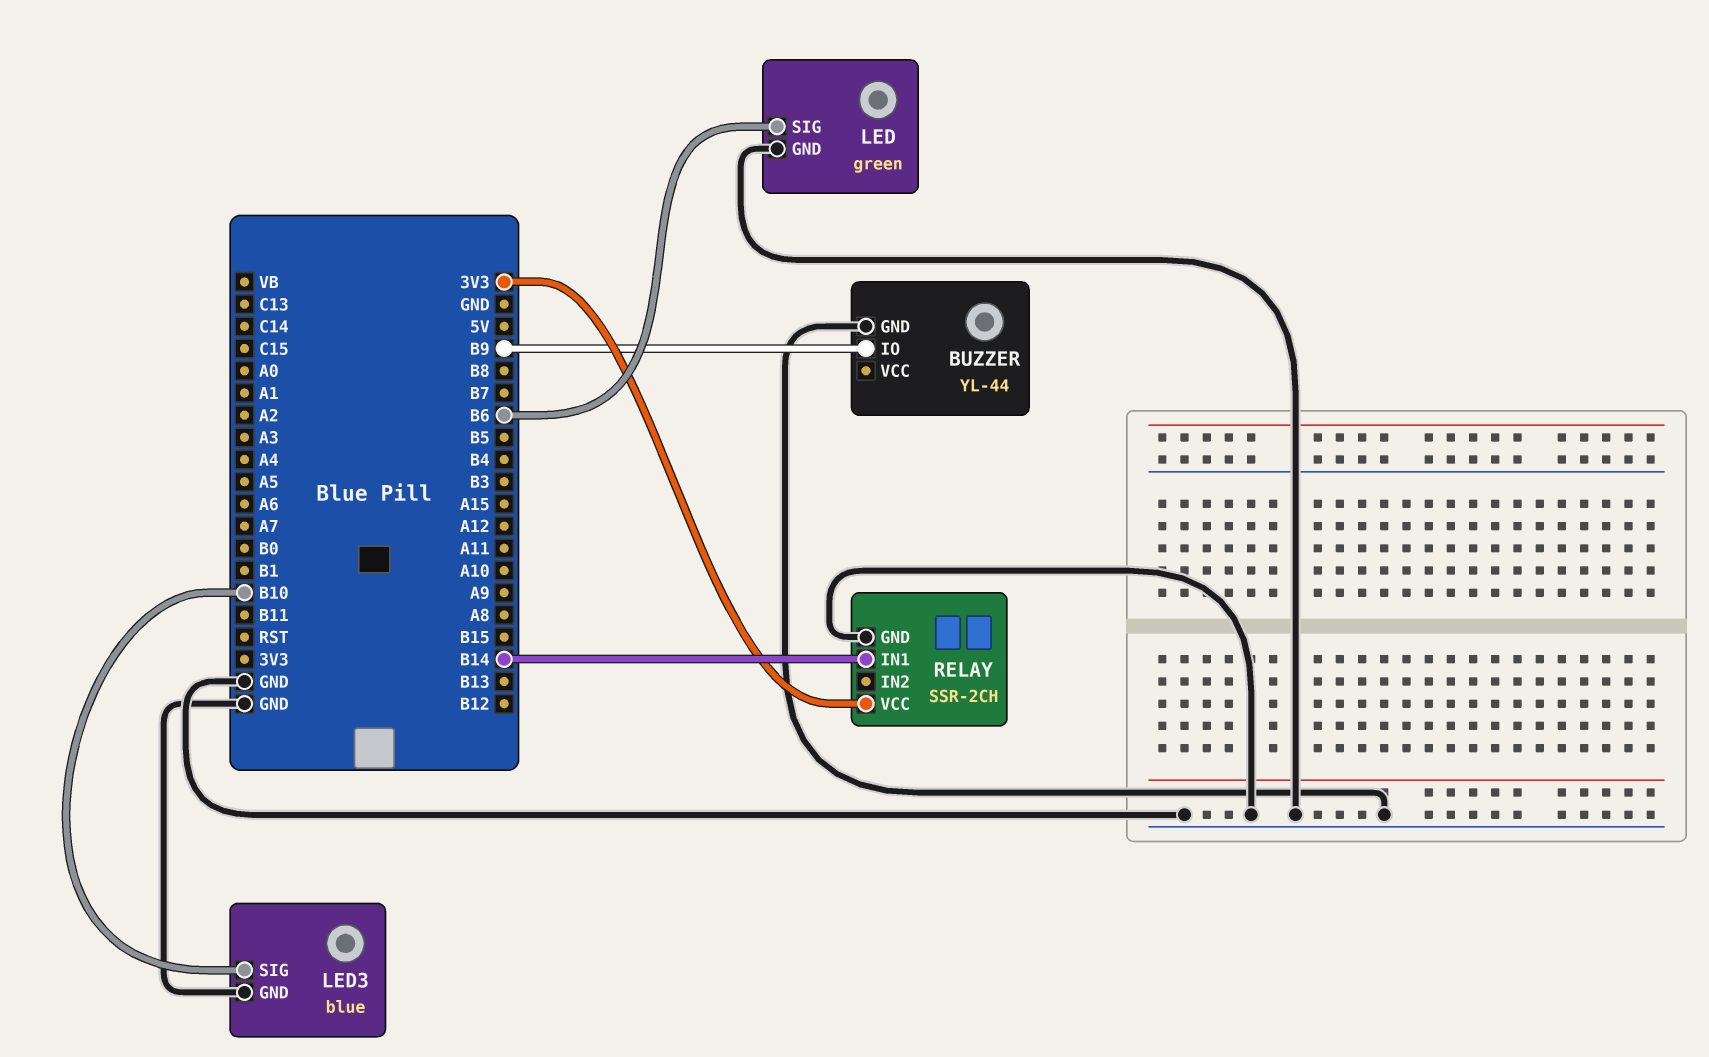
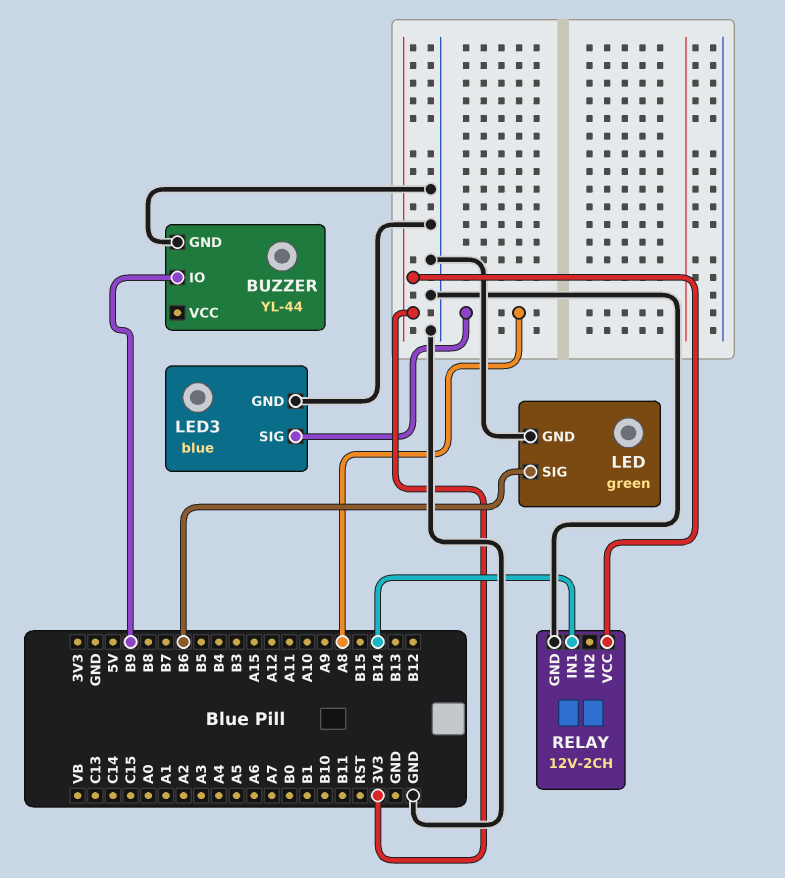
LED3 pin SIG: B10 -> A8
RELAY: SSR-2CH -> 12V-2CH

